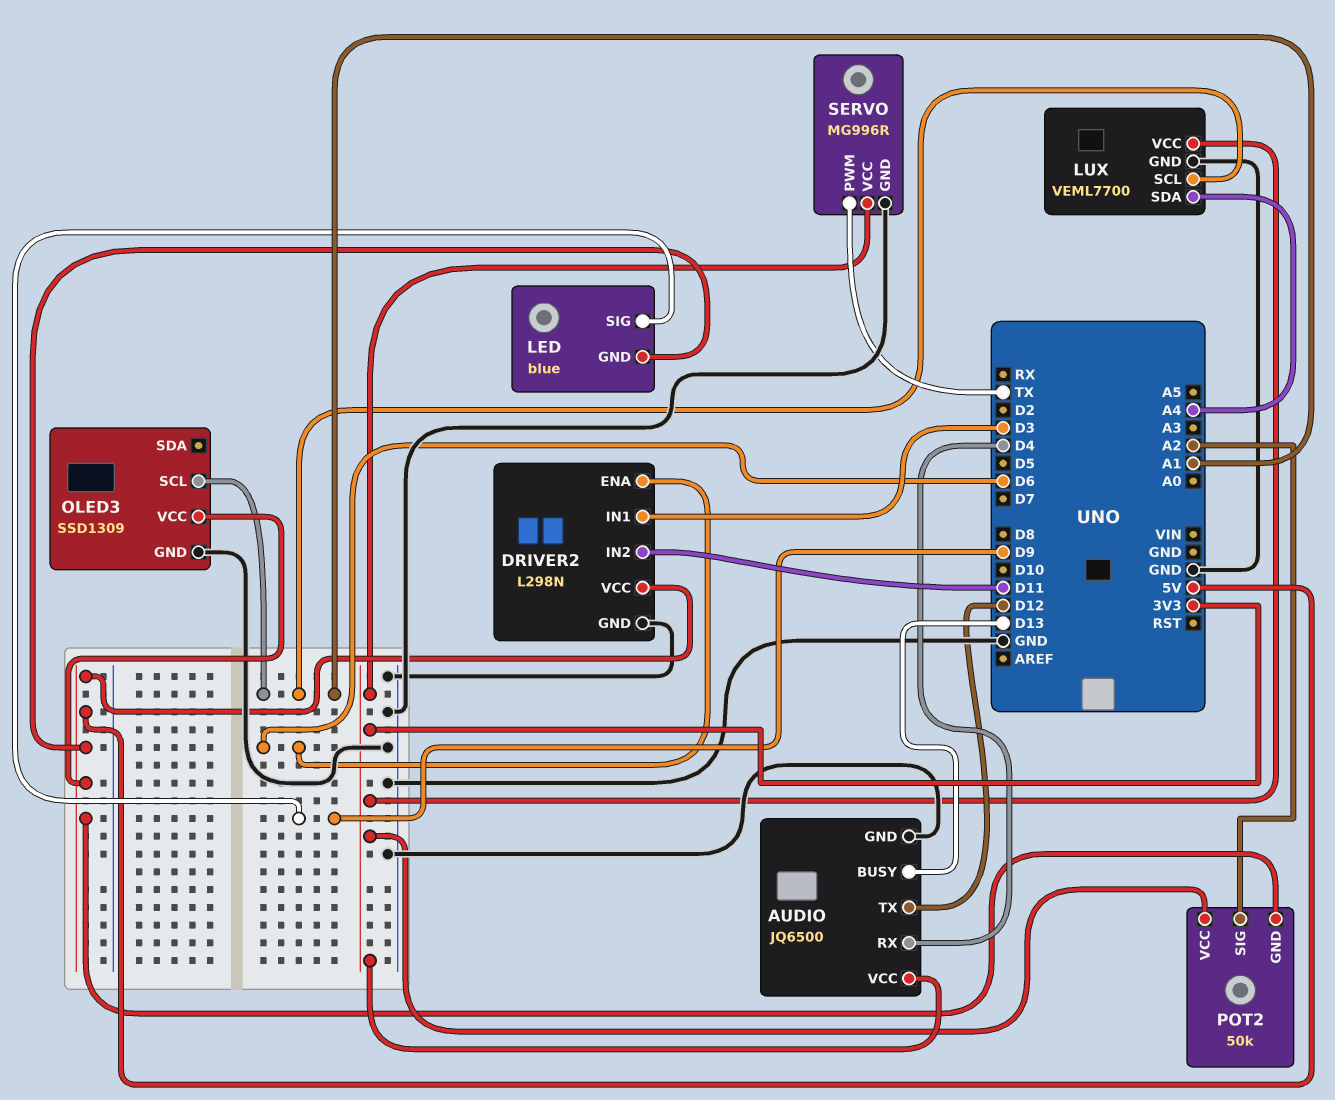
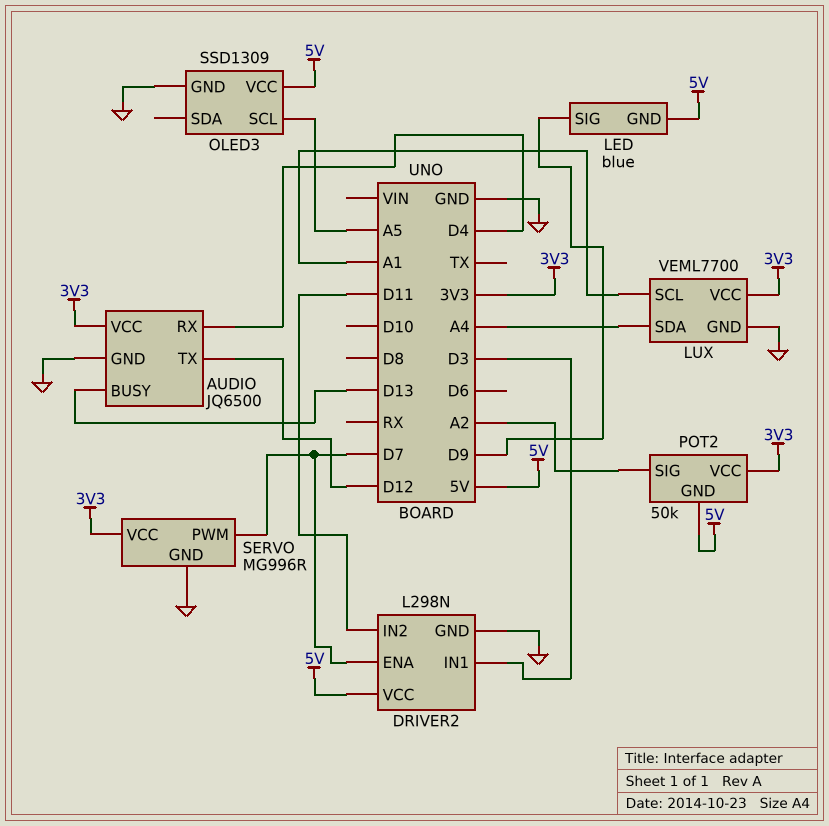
DRIVER2 pin ENA: D6 -> D7
OLED3 pin SCL: A1 -> A5
SERVO pin PWM: TX -> D7

